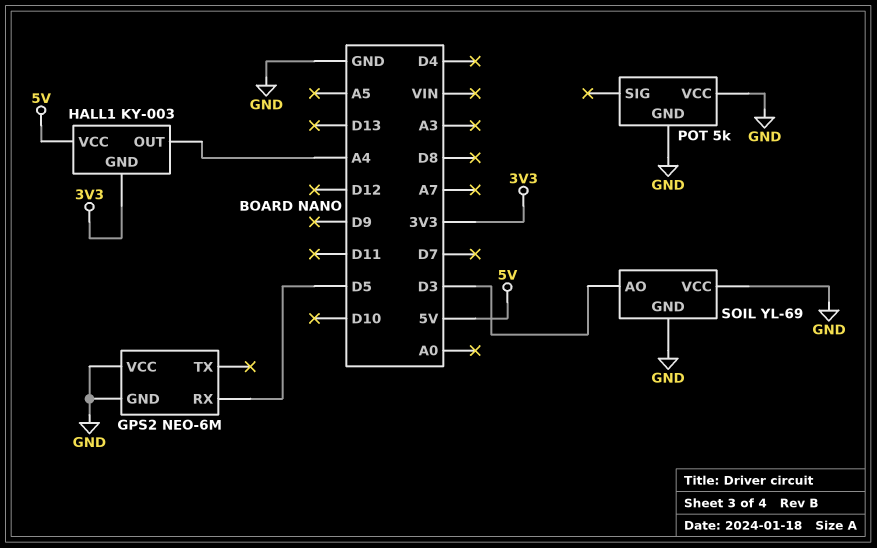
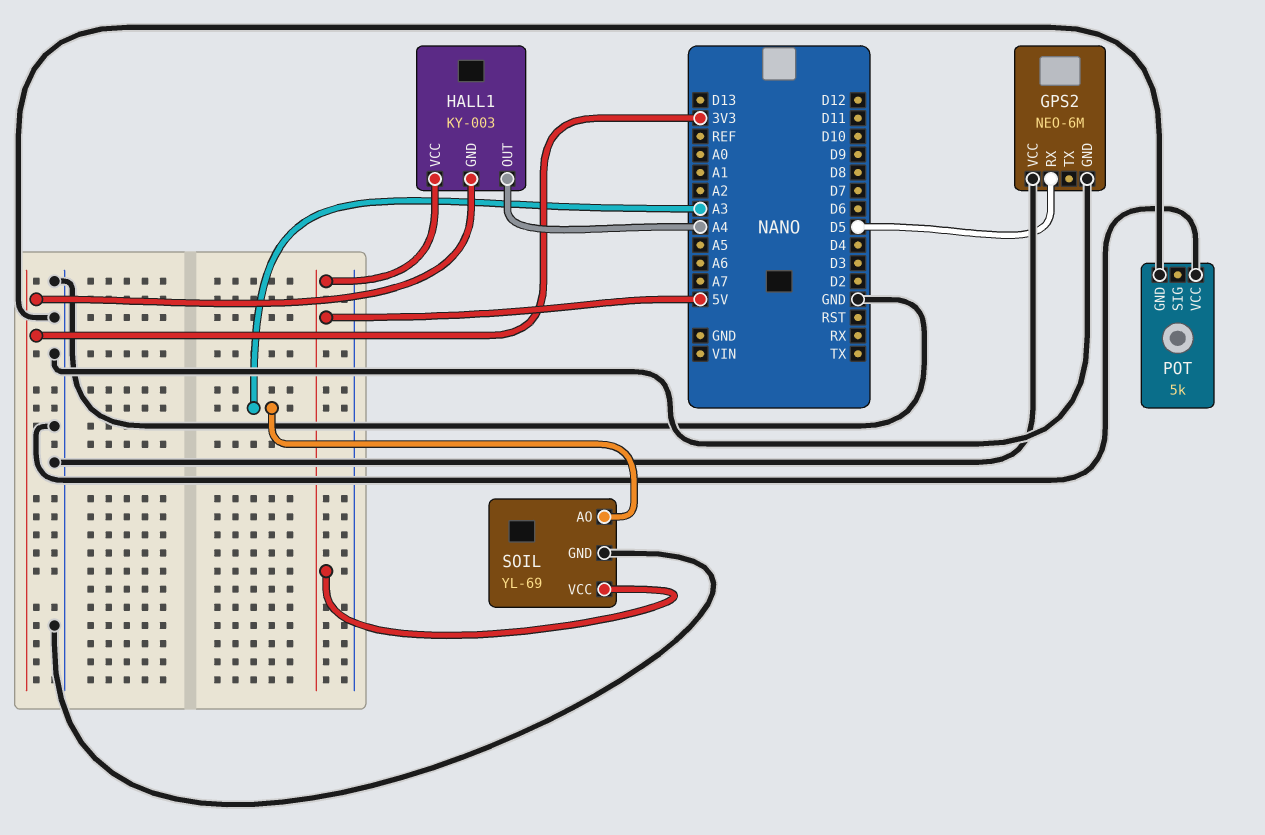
SOIL pin AO: D3 -> A3
SOIL pin VCC: GND -> 5V

